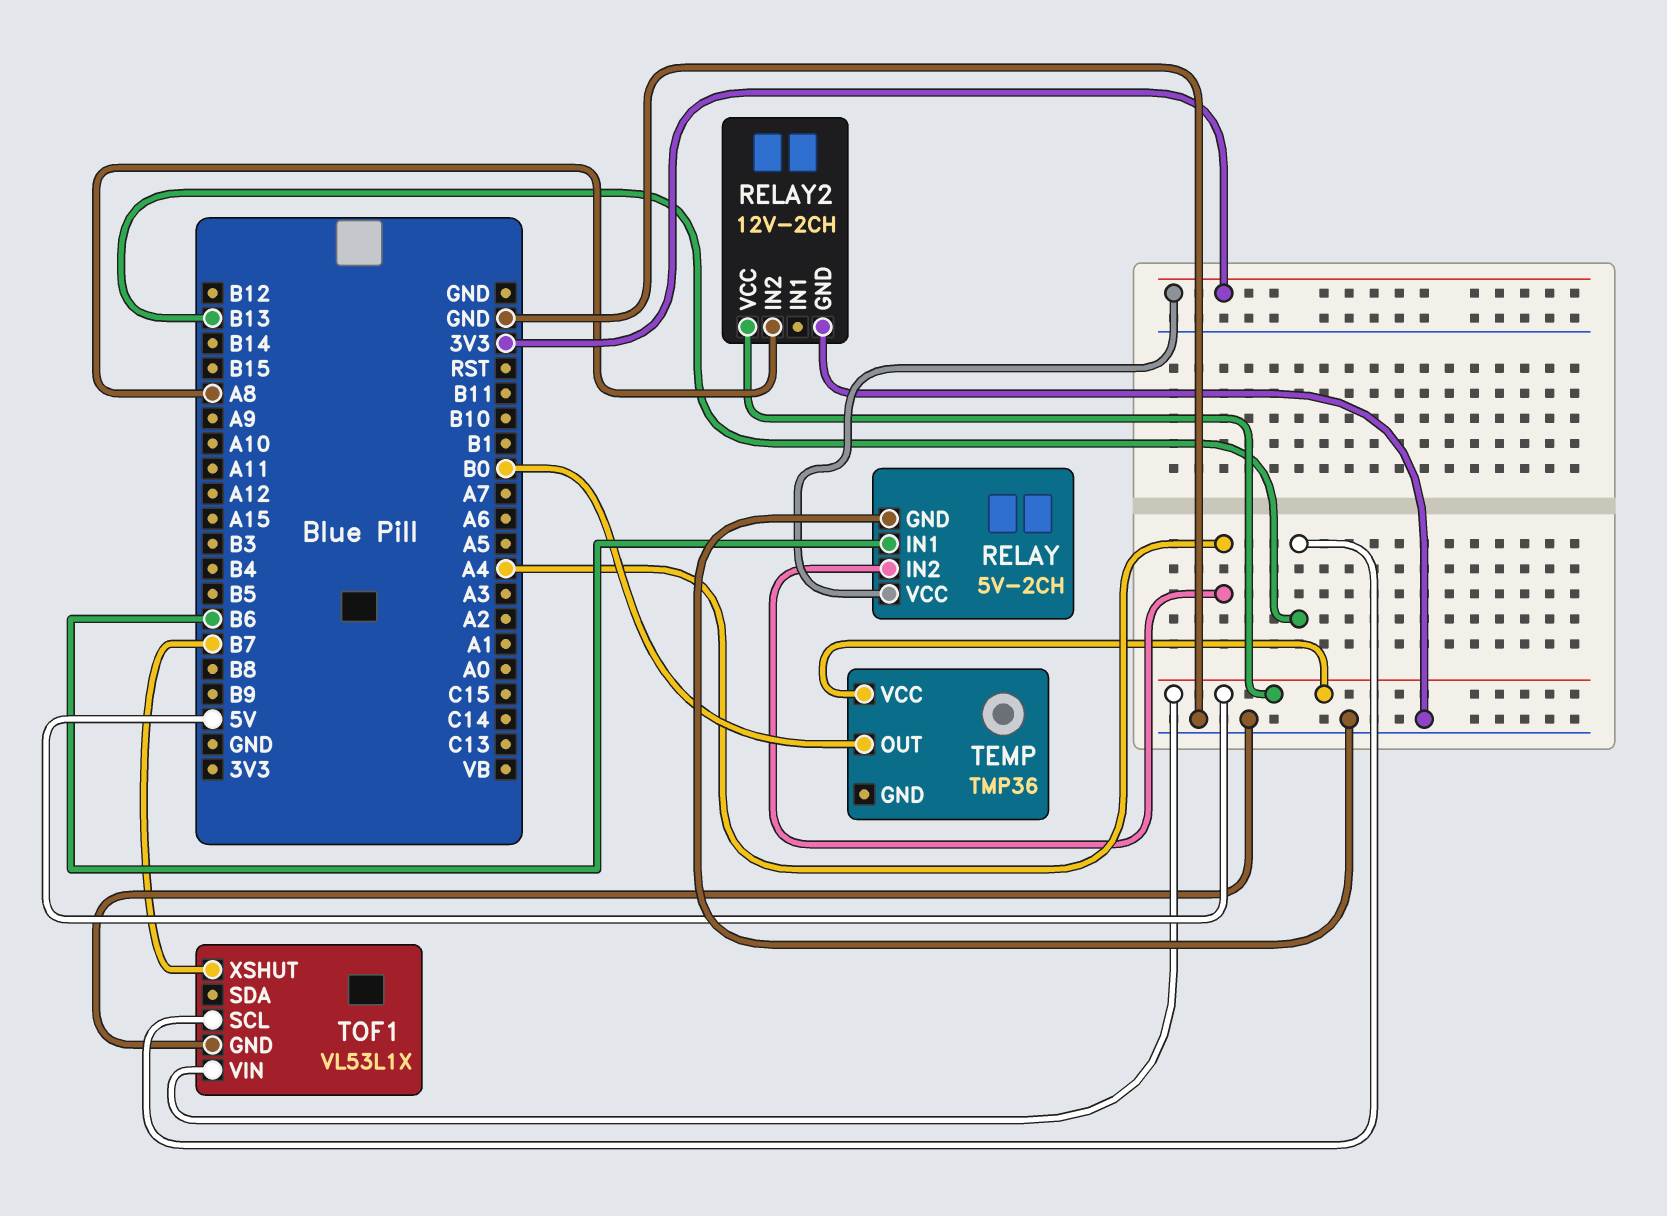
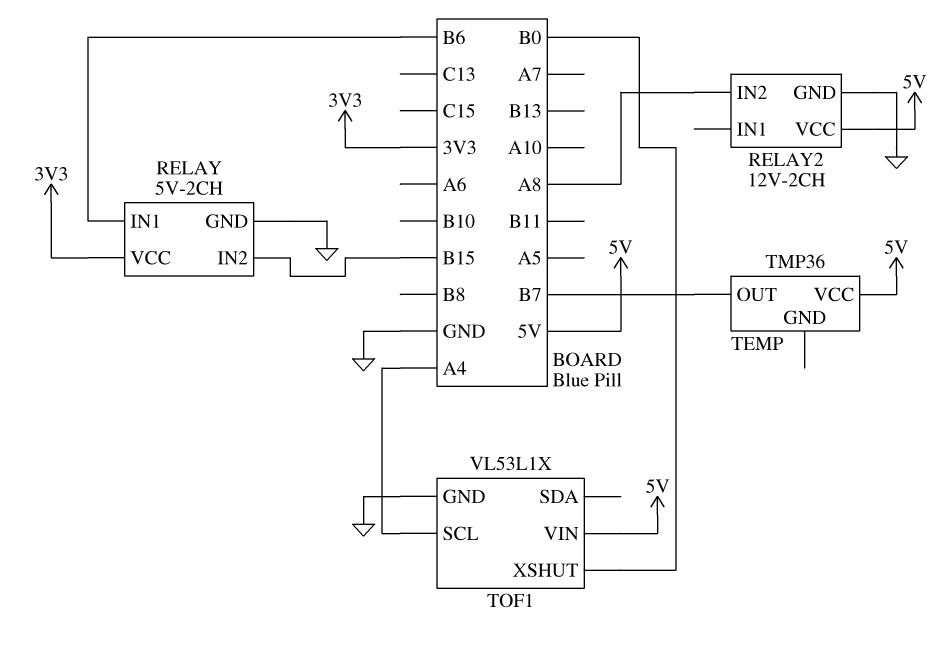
RELAY pin IN2: A4 -> B15
TEMP pin OUT: B0 -> B7
TOF1 pin SCL: B13 -> A4
TOF1 pin XSHUT: B7 -> B0

